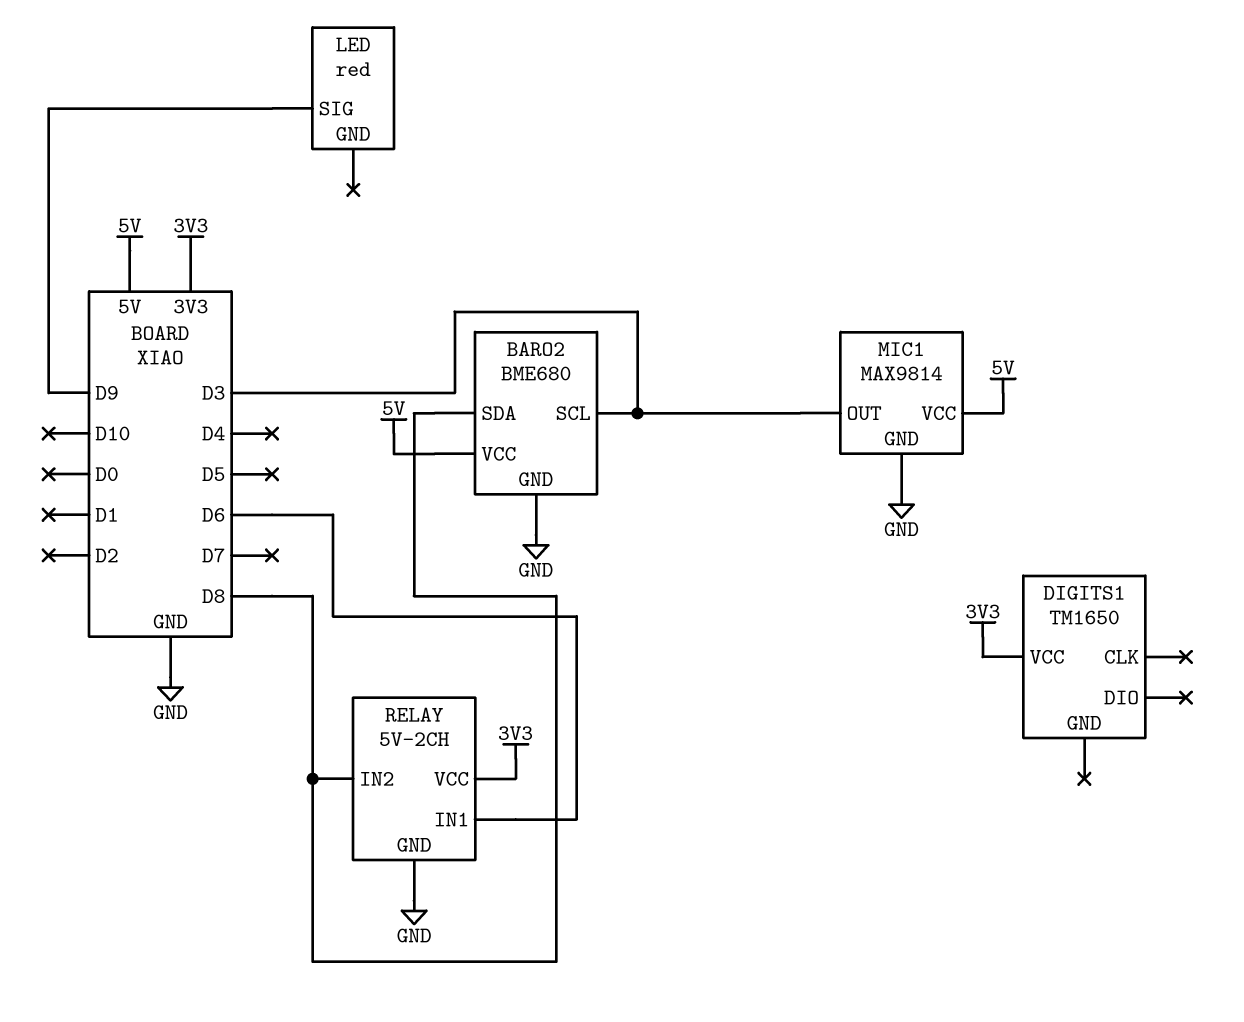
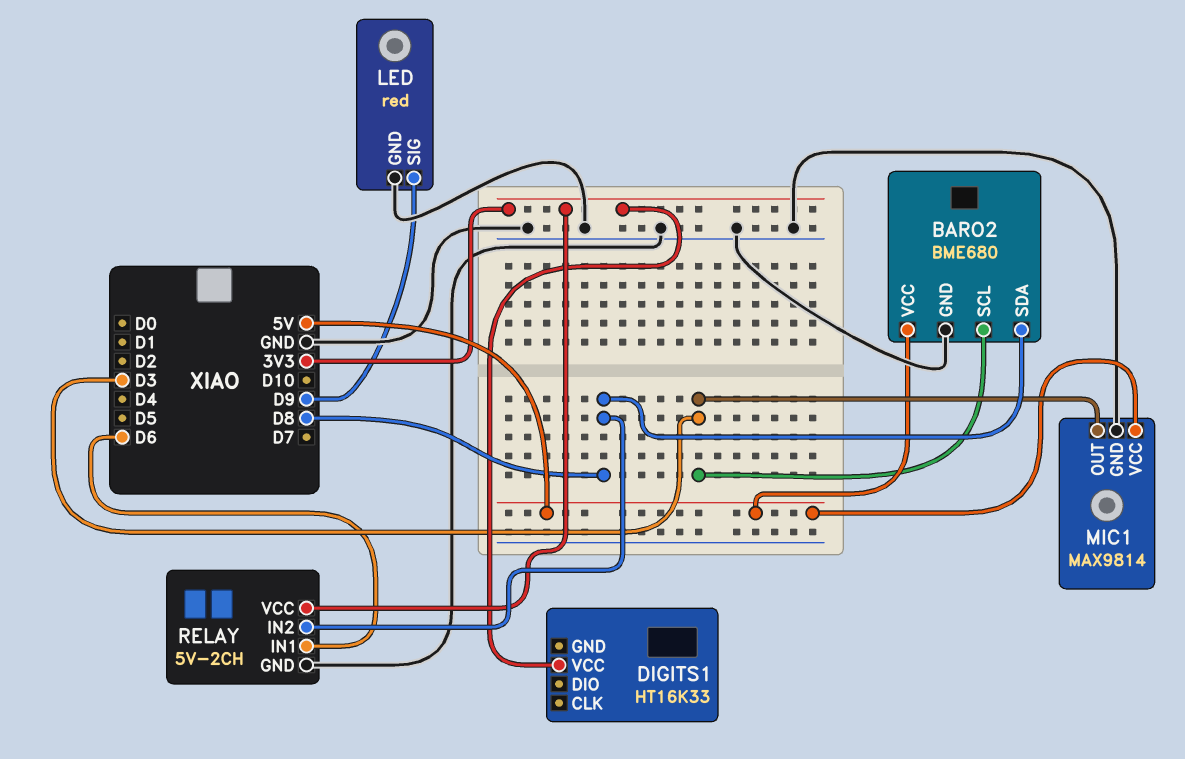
DIGITS1: TM1650 -> HT16K33
LED pin GND: none -> GND

